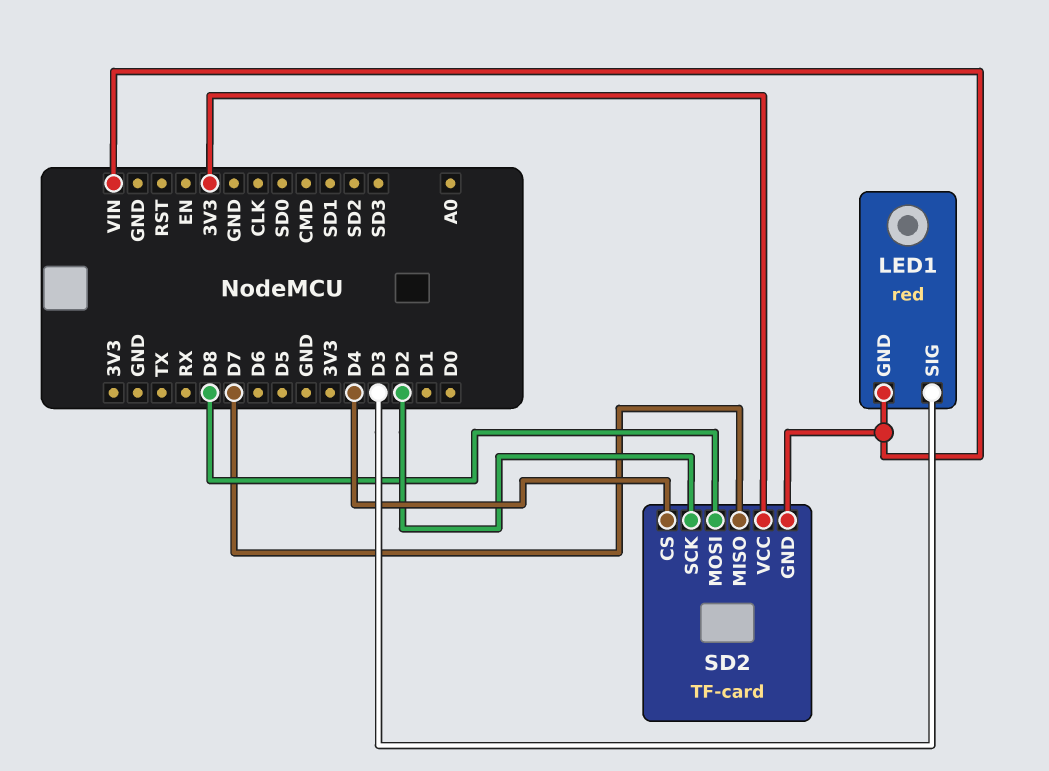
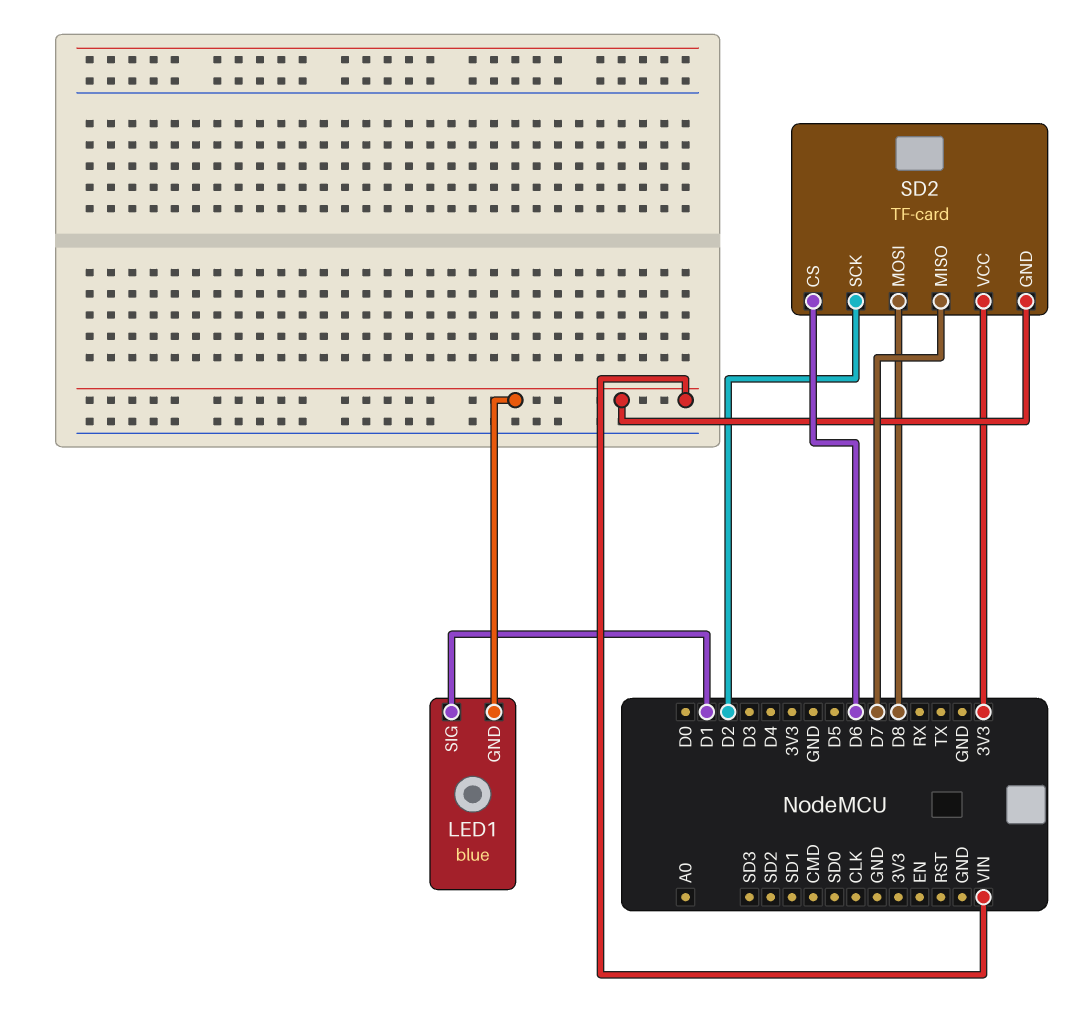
LED1: red -> blue
LED1 pin SIG: D3 -> D1
SD2 pin CS: D4 -> D6

